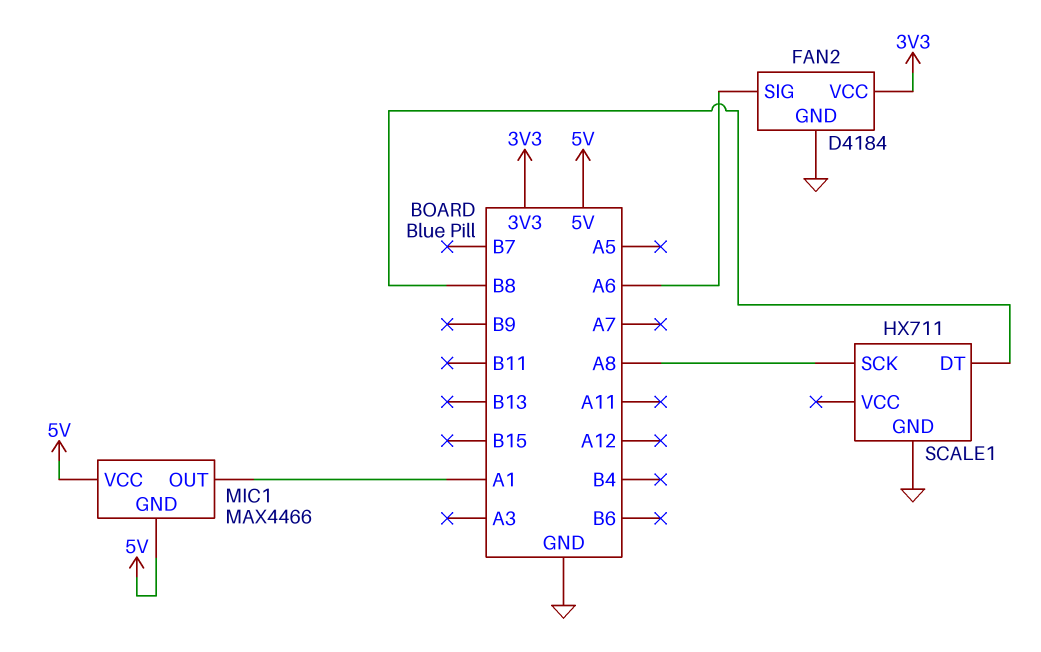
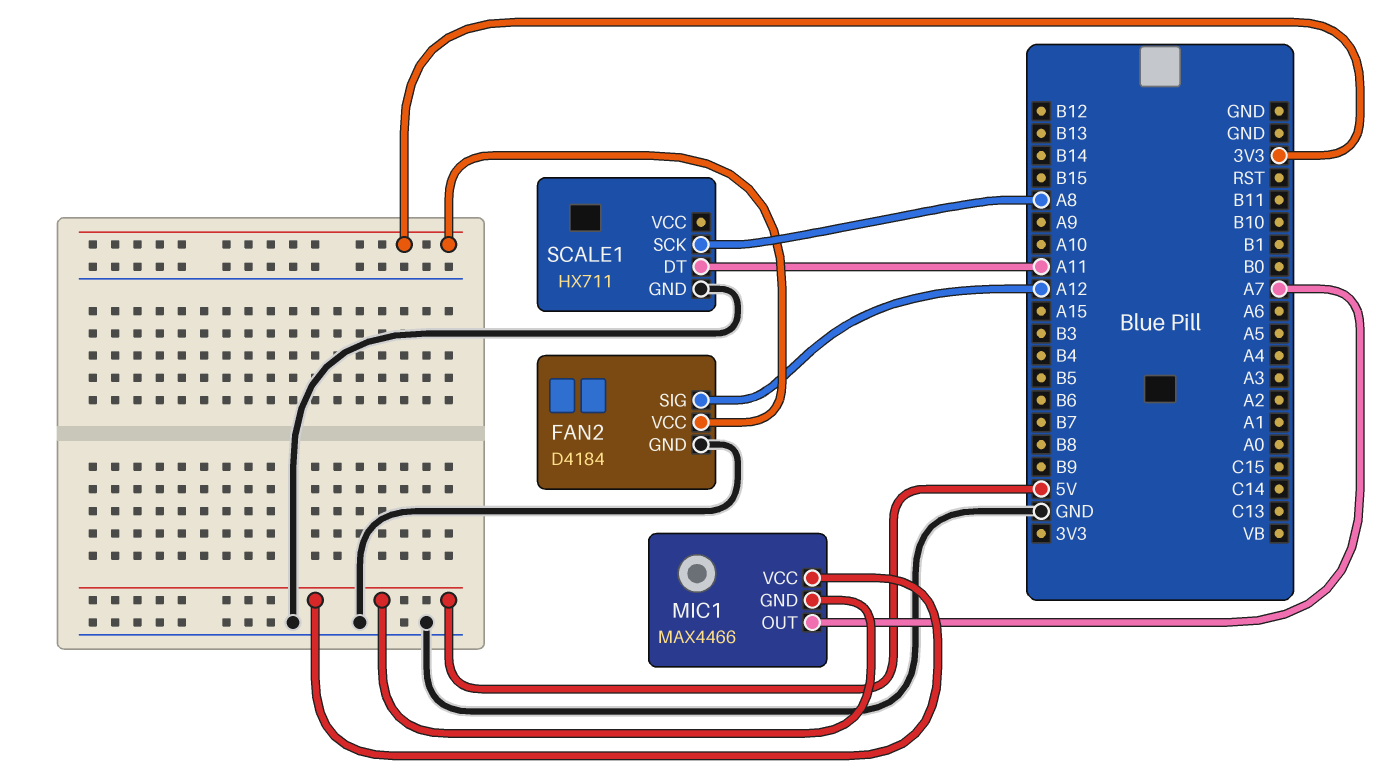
FAN2 pin SIG: A6 -> A12
MIC1 pin OUT: A1 -> A7
SCALE1 pin DT: B8 -> A11

